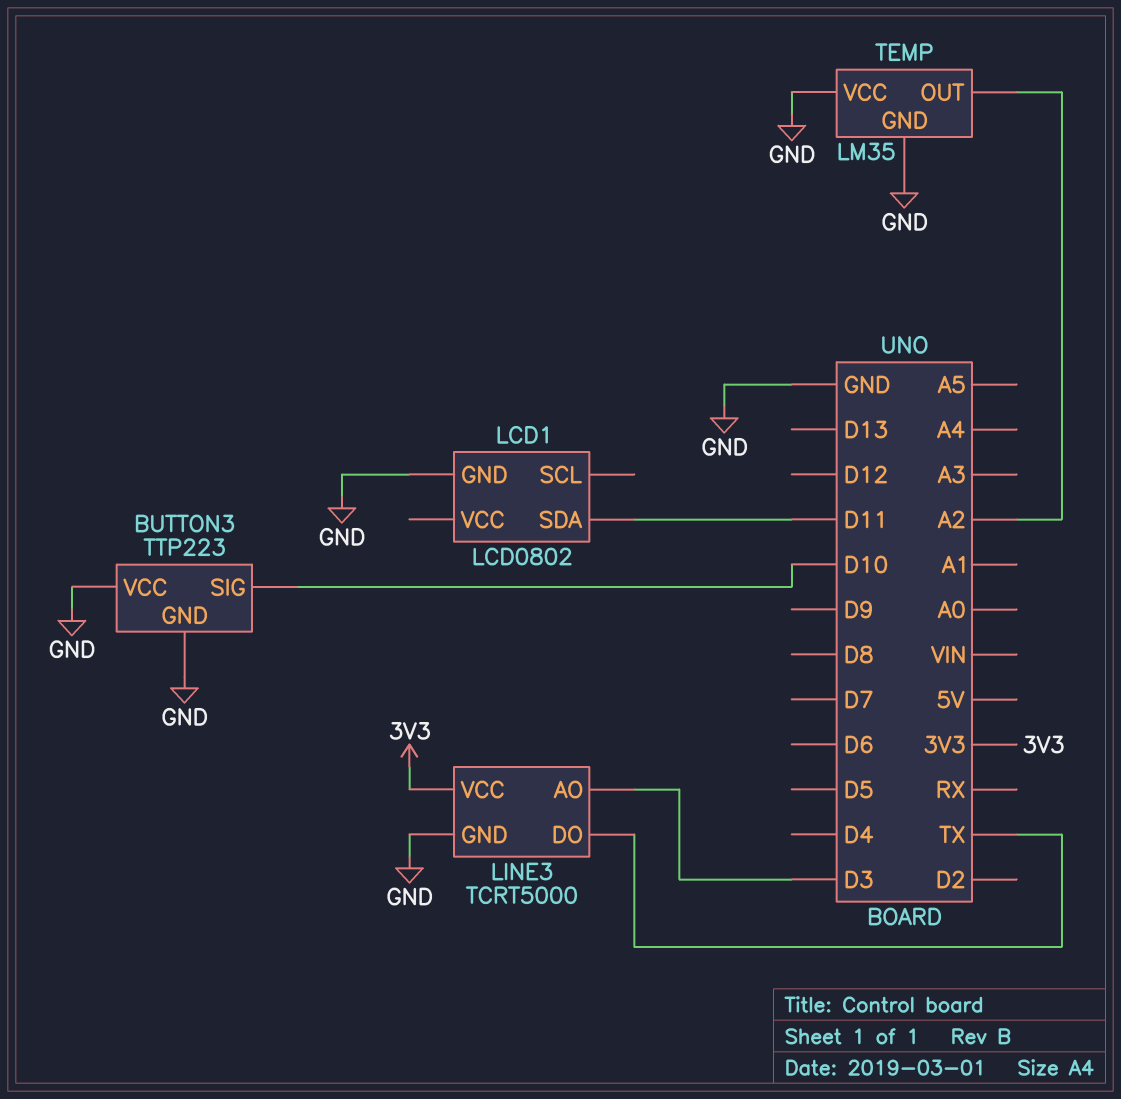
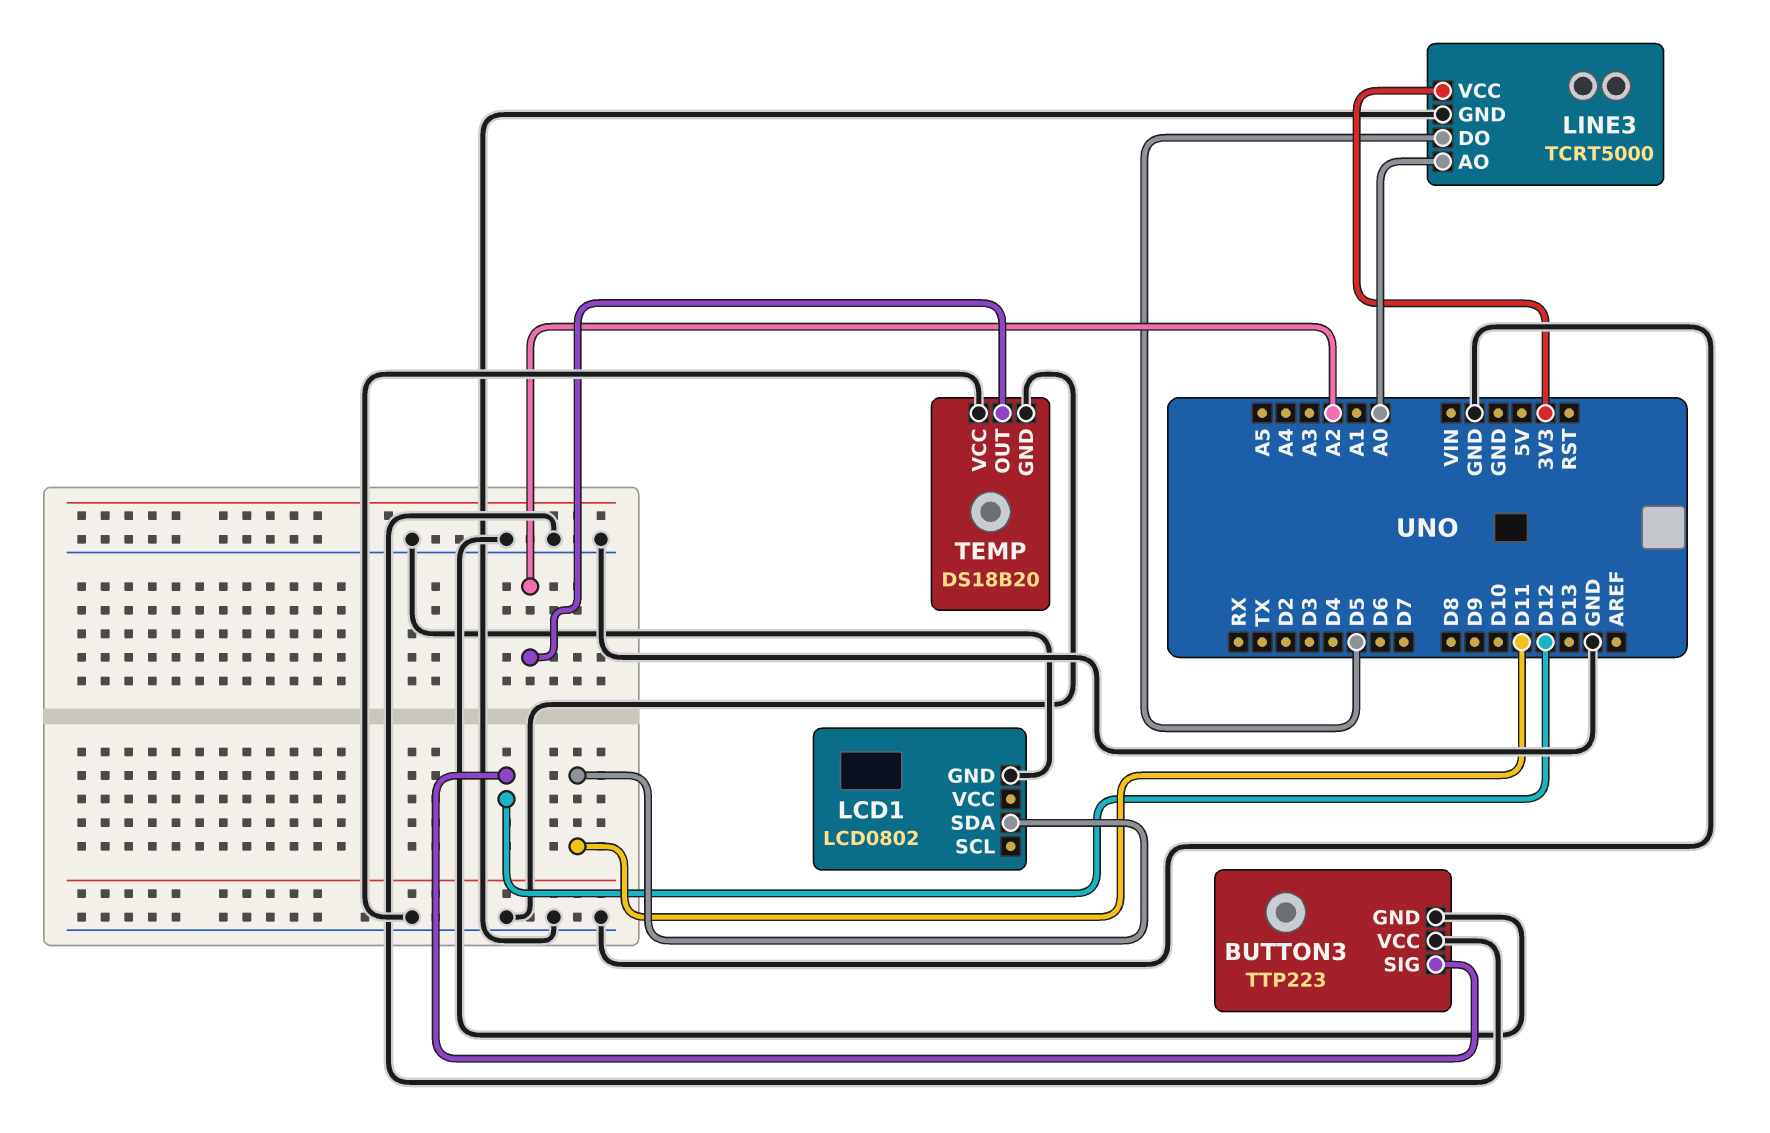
BUTTON3 pin SIG: D10 -> D12
LINE3 pin AO: D3 -> A0
LINE3 pin DO: TX -> D5
TEMP: LM35 -> DS18B20

